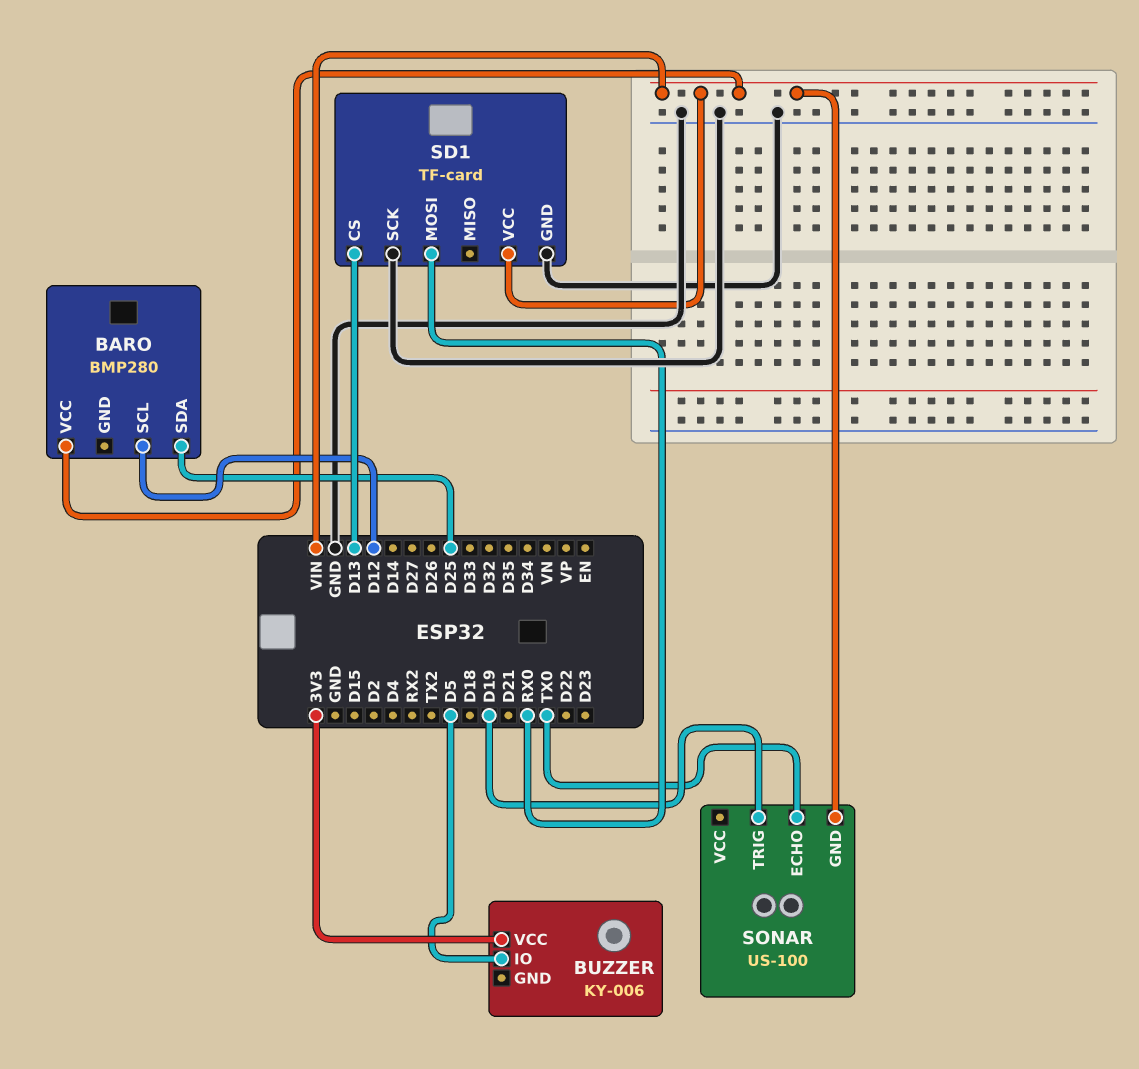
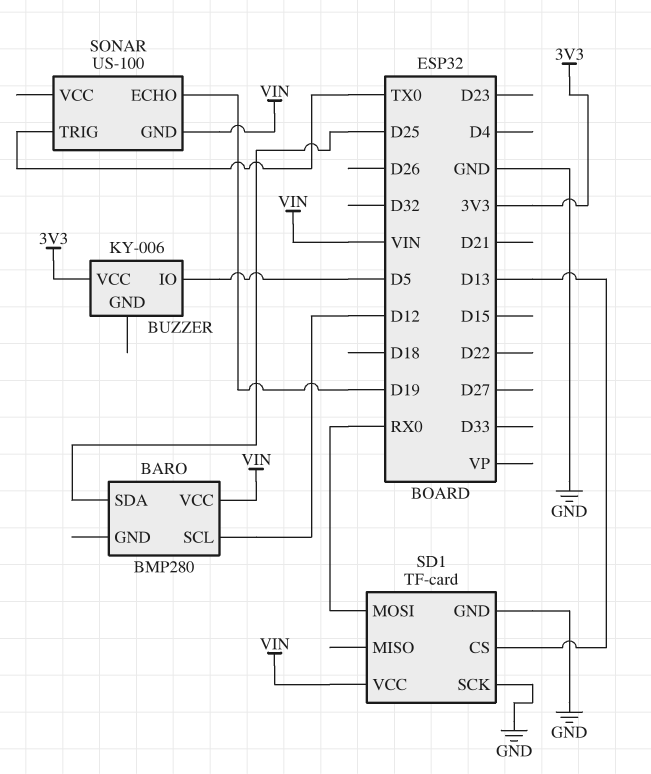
SONAR pin ECHO: TX0 -> D19
SONAR pin TRIG: D19 -> TX0

